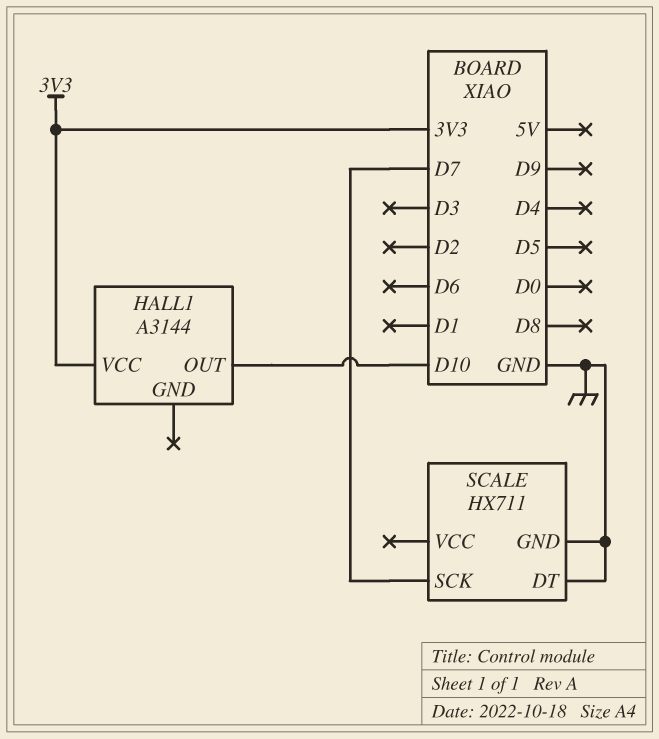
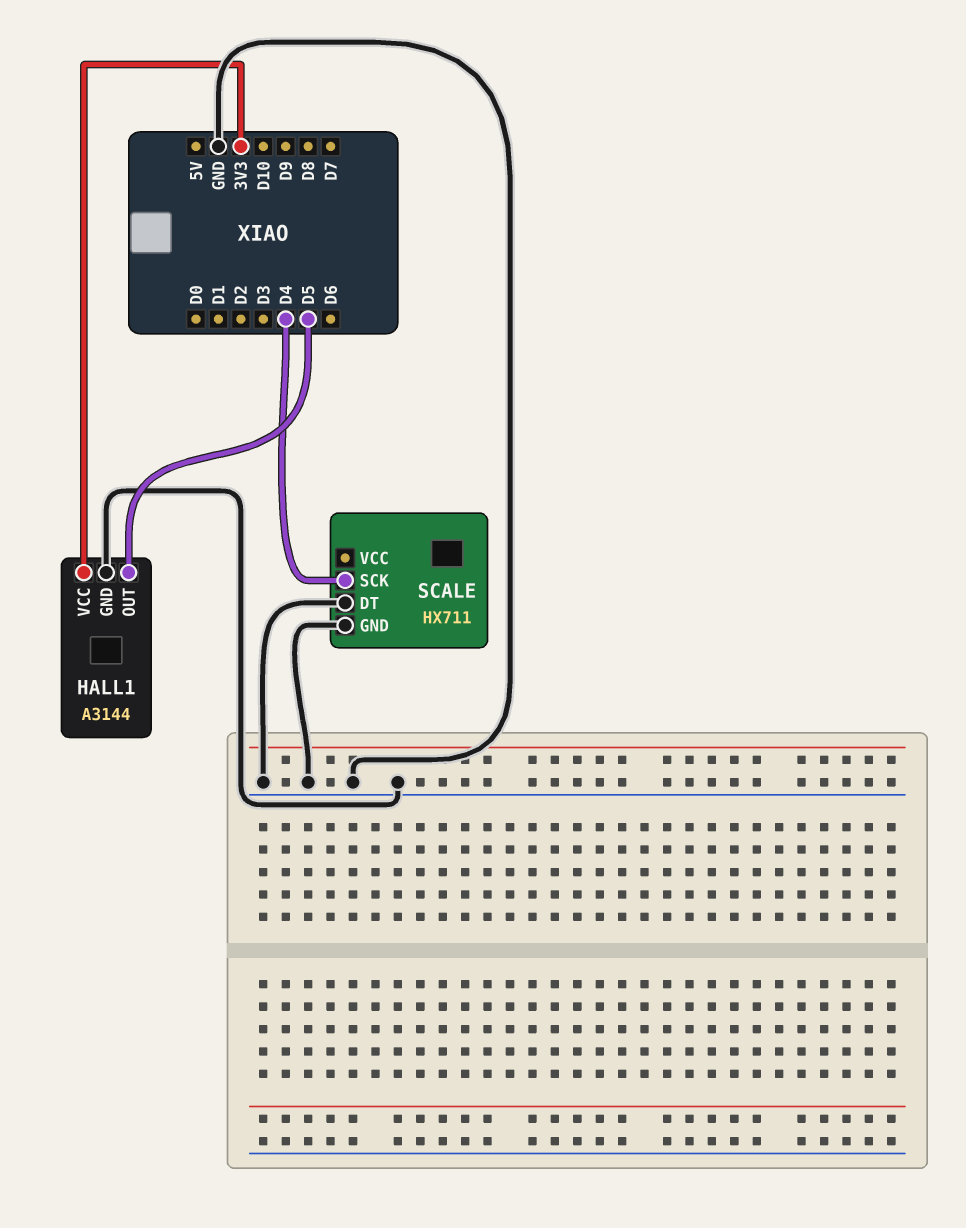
HALL1 pin GND: none -> GND
HALL1 pin OUT: D10 -> D5
SCALE pin SCK: D7 -> D4

